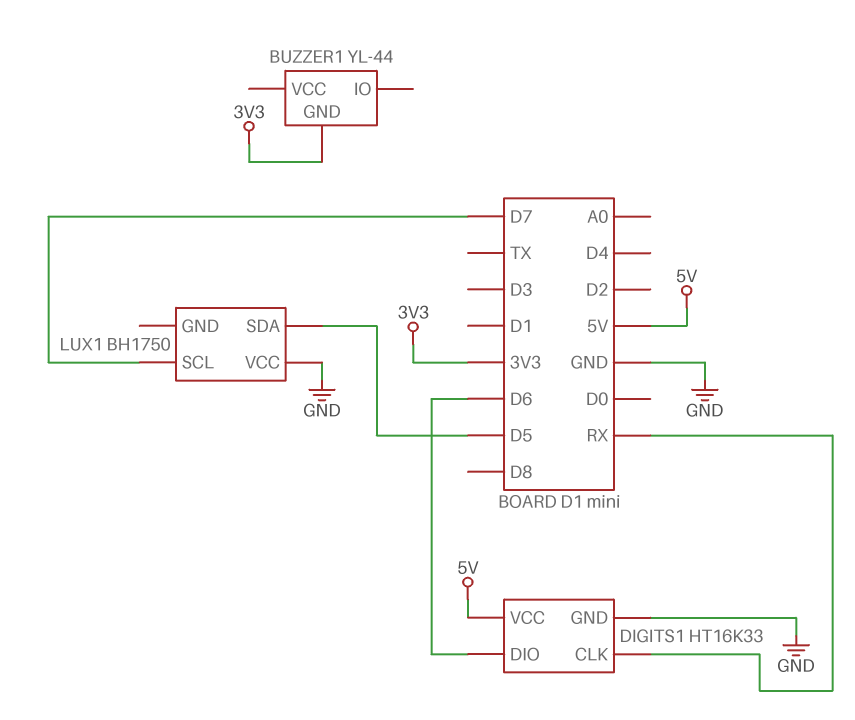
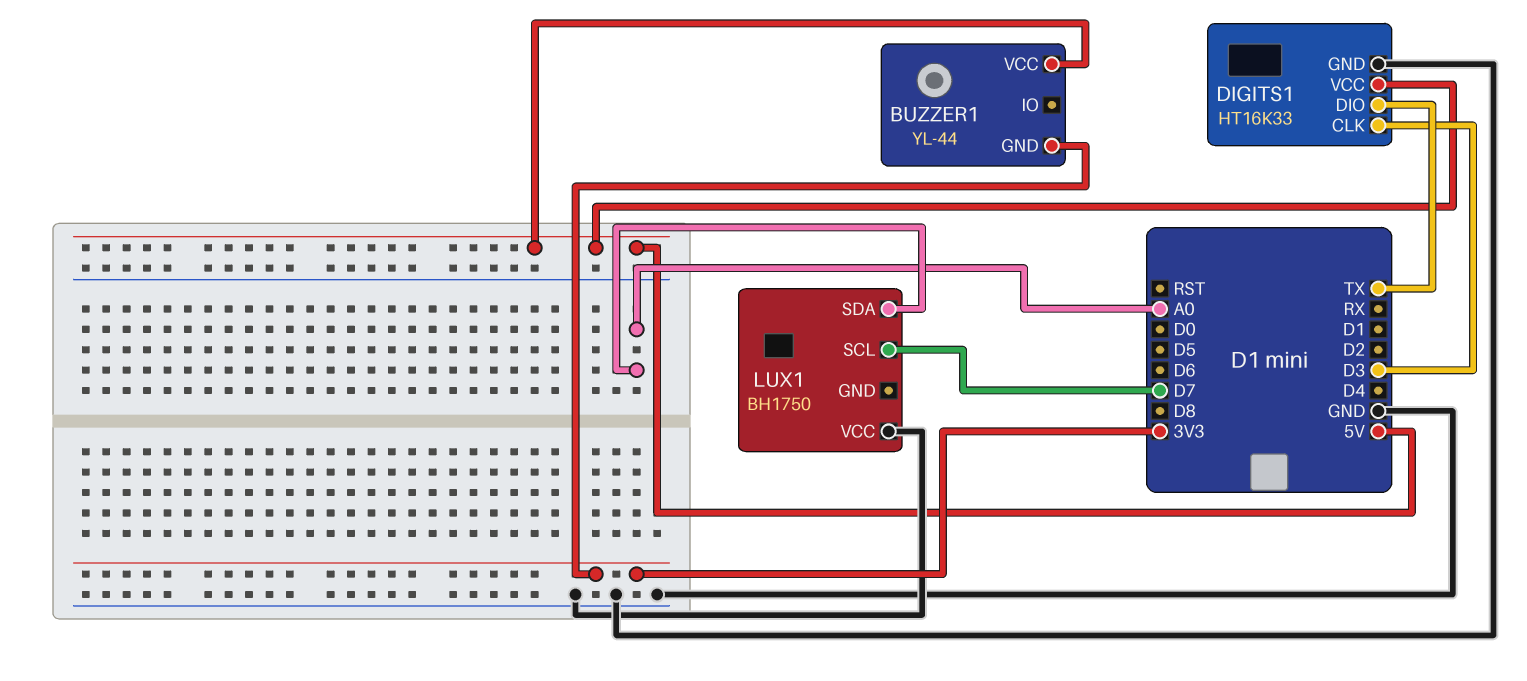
BUZZER1 pin VCC: none -> 5V
DIGITS1 pin CLK: RX -> D3
DIGITS1 pin DIO: D6 -> TX
LUX1 pin SDA: D5 -> A0

